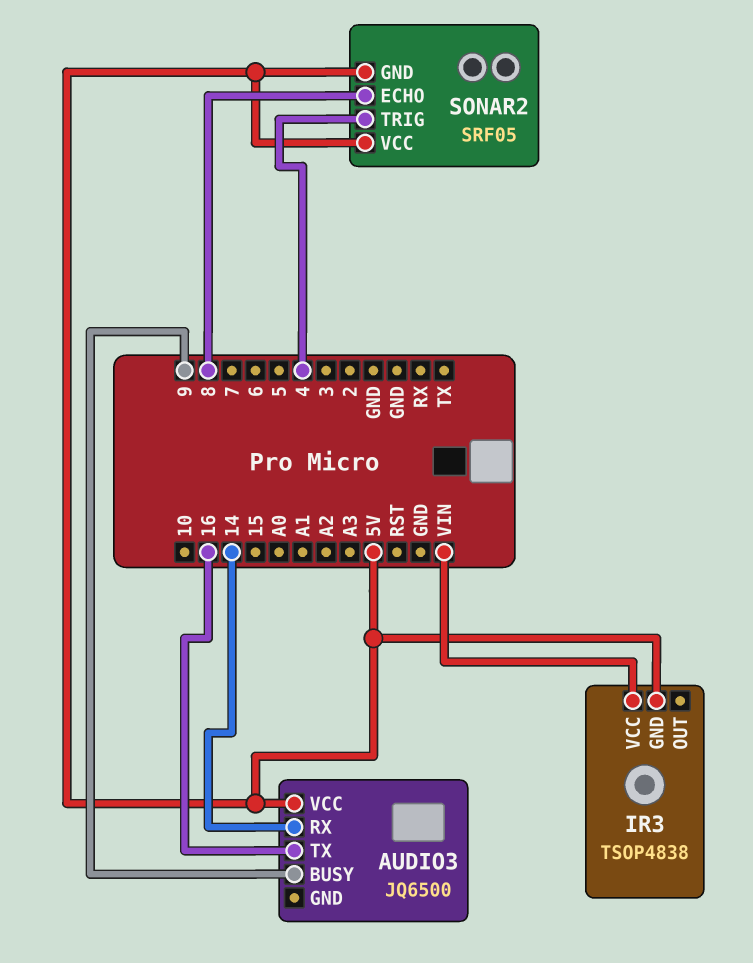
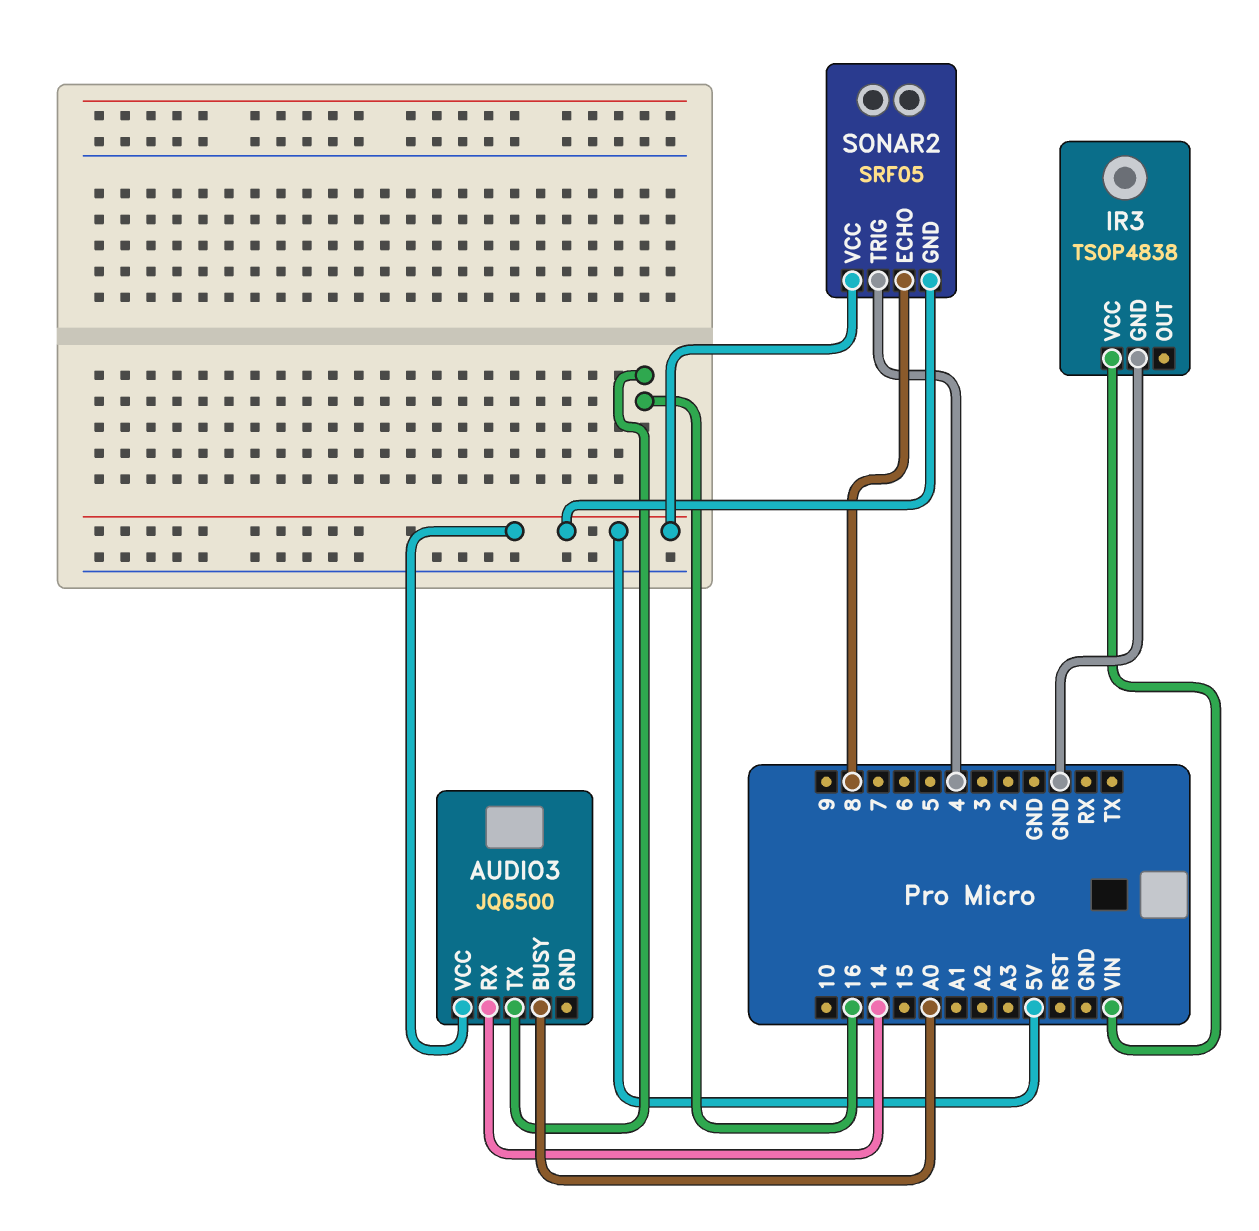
AUDIO3 pin BUSY: 9 -> A0
IR3 pin GND: 5V -> GND

